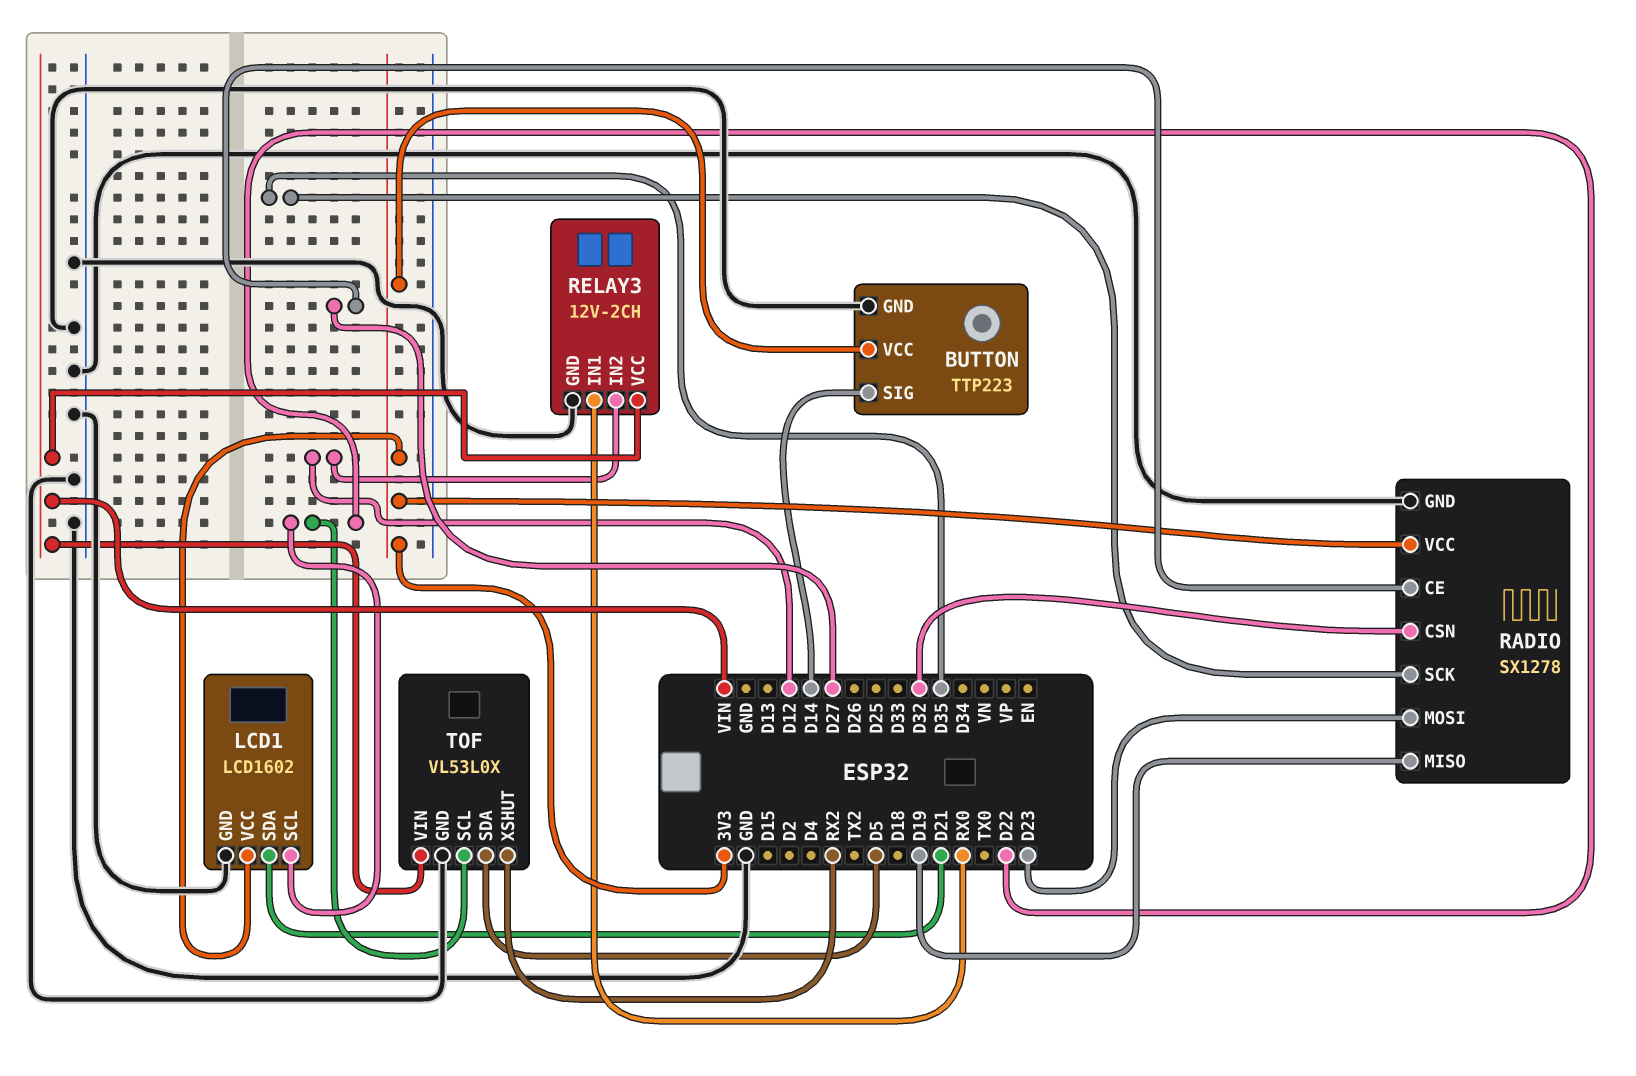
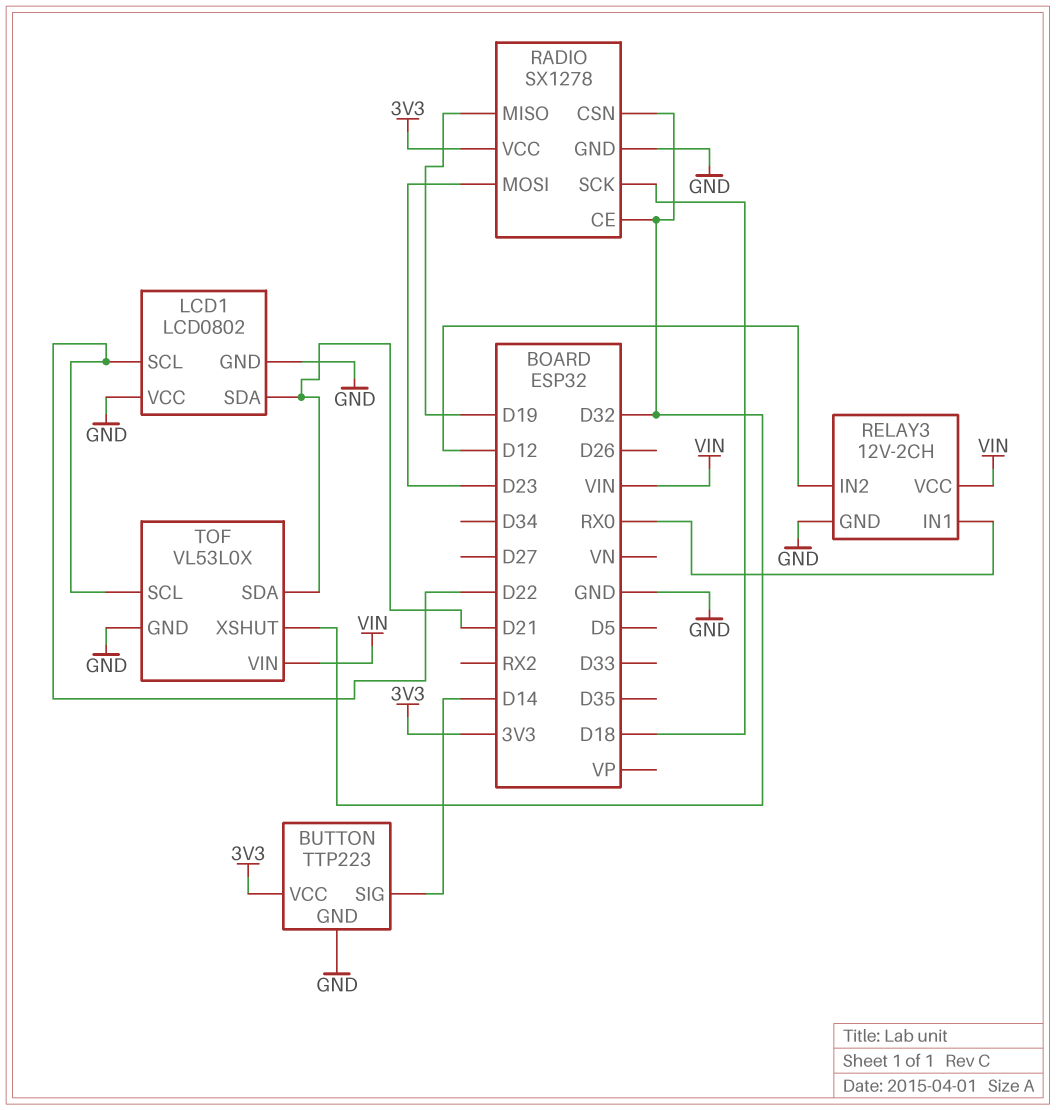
LCD1: LCD1602 -> LCD0802
LCD1 pin VCC: 3V3 -> GND
RADIO pin CE: D27 -> D32
RADIO pin SCK: D35 -> D18
TOF pin SDA: D5 -> D21
TOF pin XSHUT: RX2 -> D32

